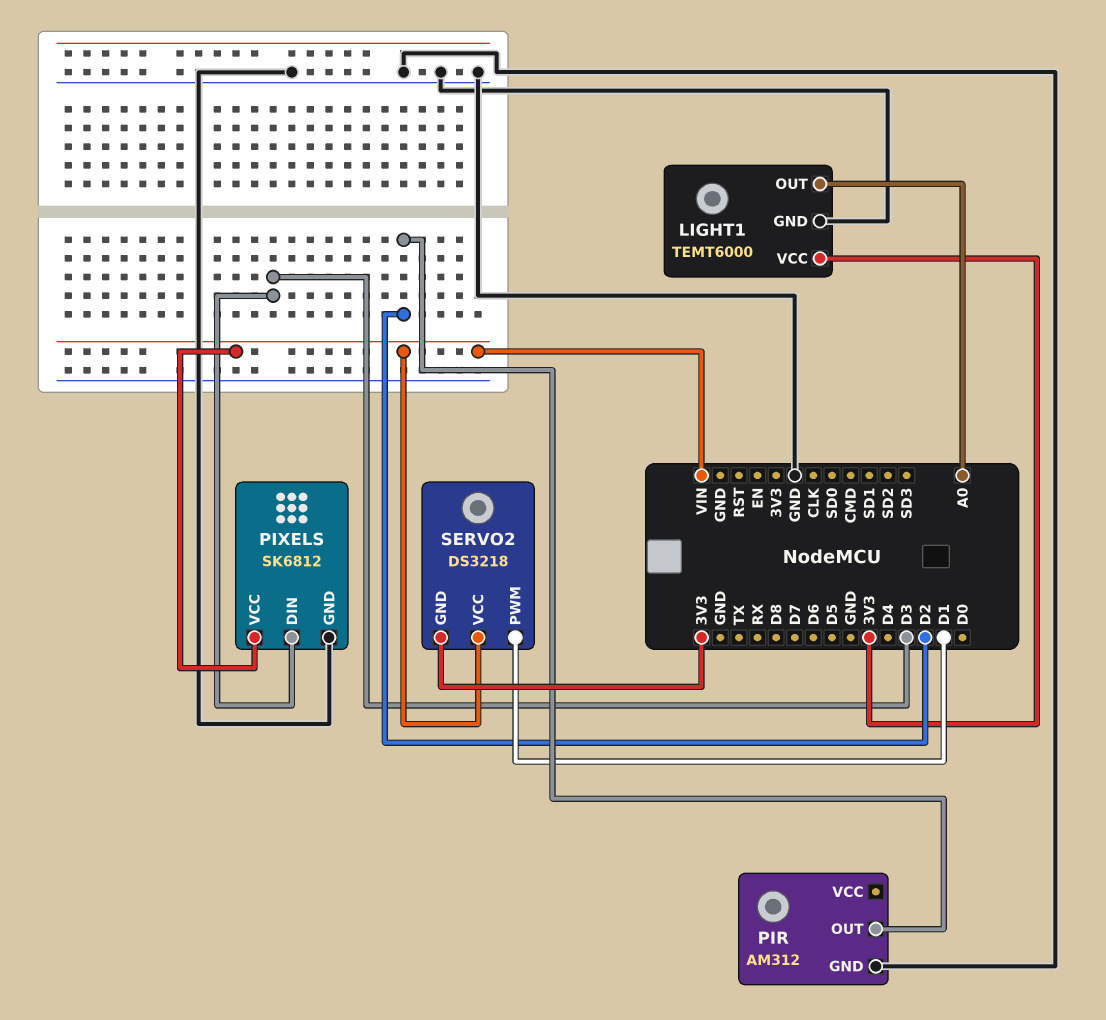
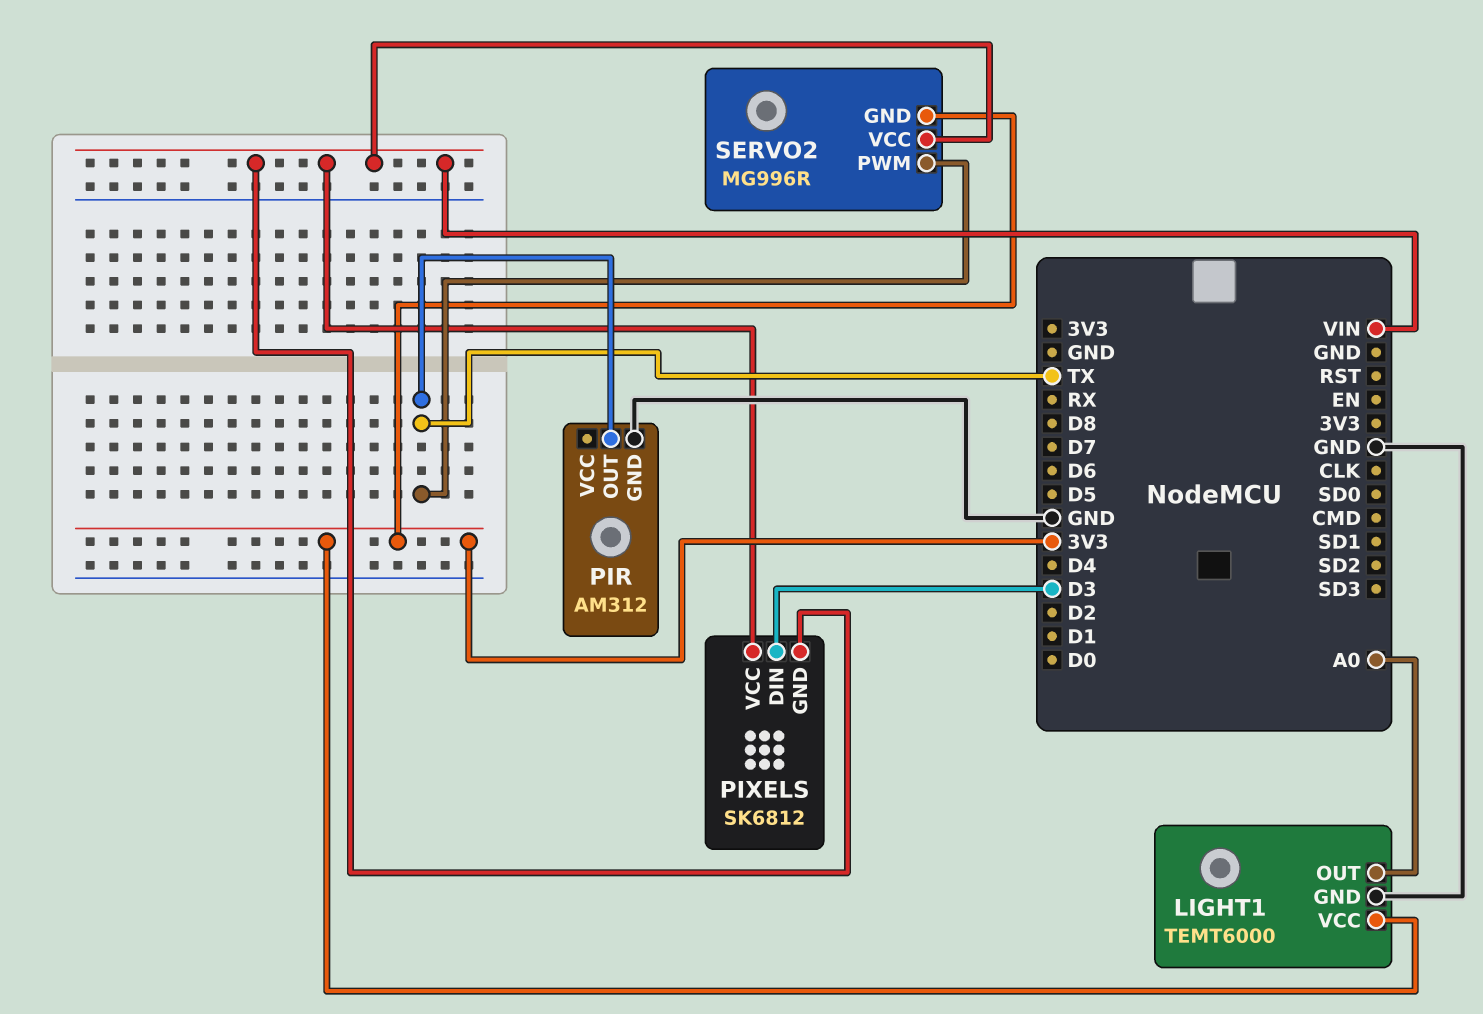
PIR pin OUT: D2 -> TX
PIXELS pin GND: GND -> VIN
SERVO2: DS3218 -> MG996R
SERVO2 pin PWM: D1 -> TX

